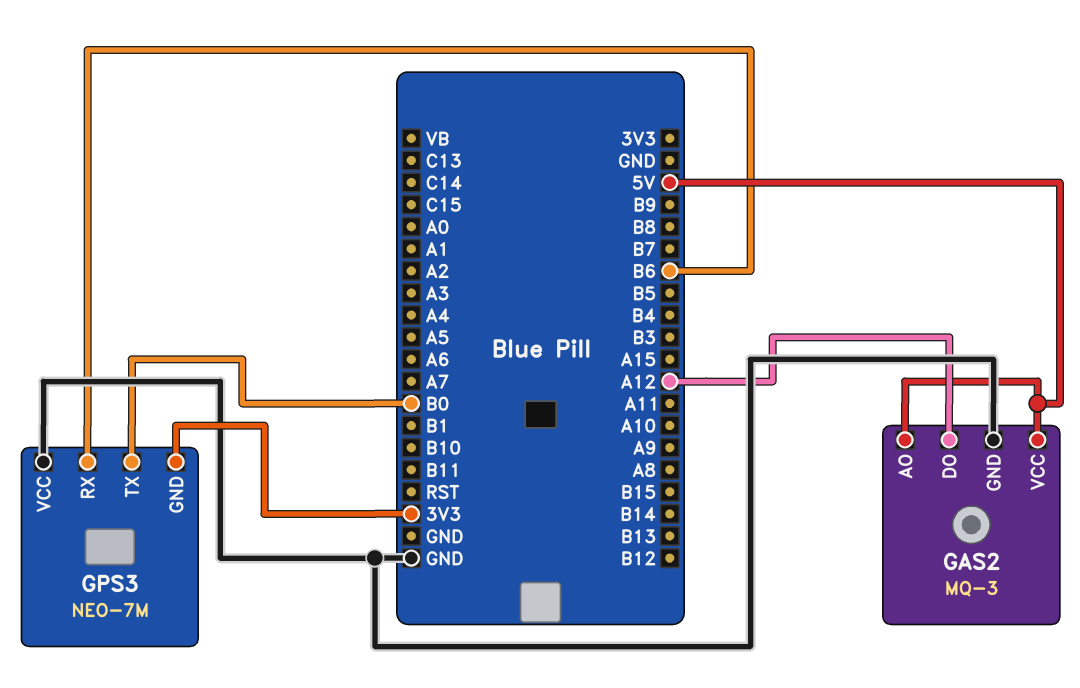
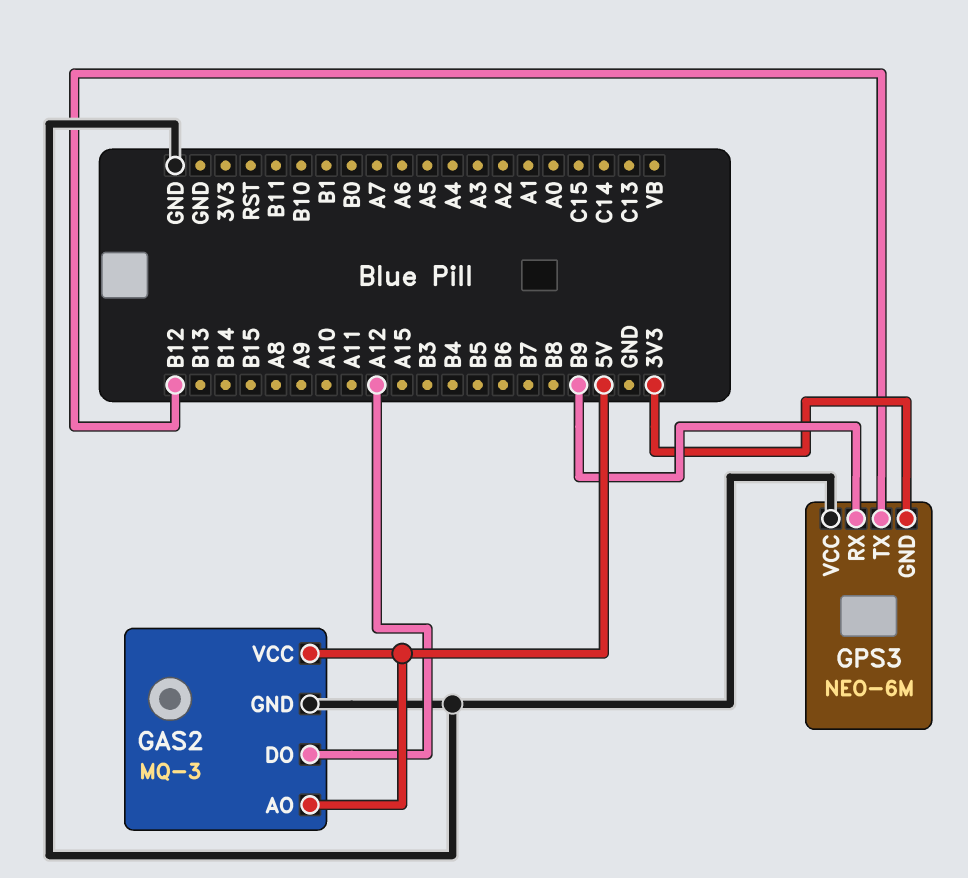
GPS3: NEO-7M -> NEO-6M
GPS3 pin RX: B6 -> B9
GPS3 pin TX: B0 -> B12

